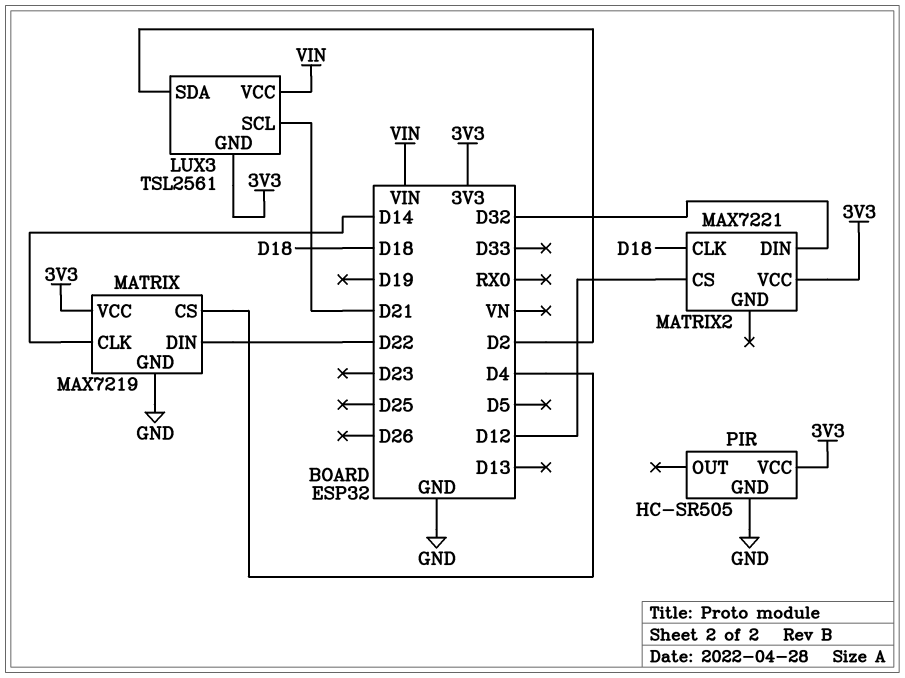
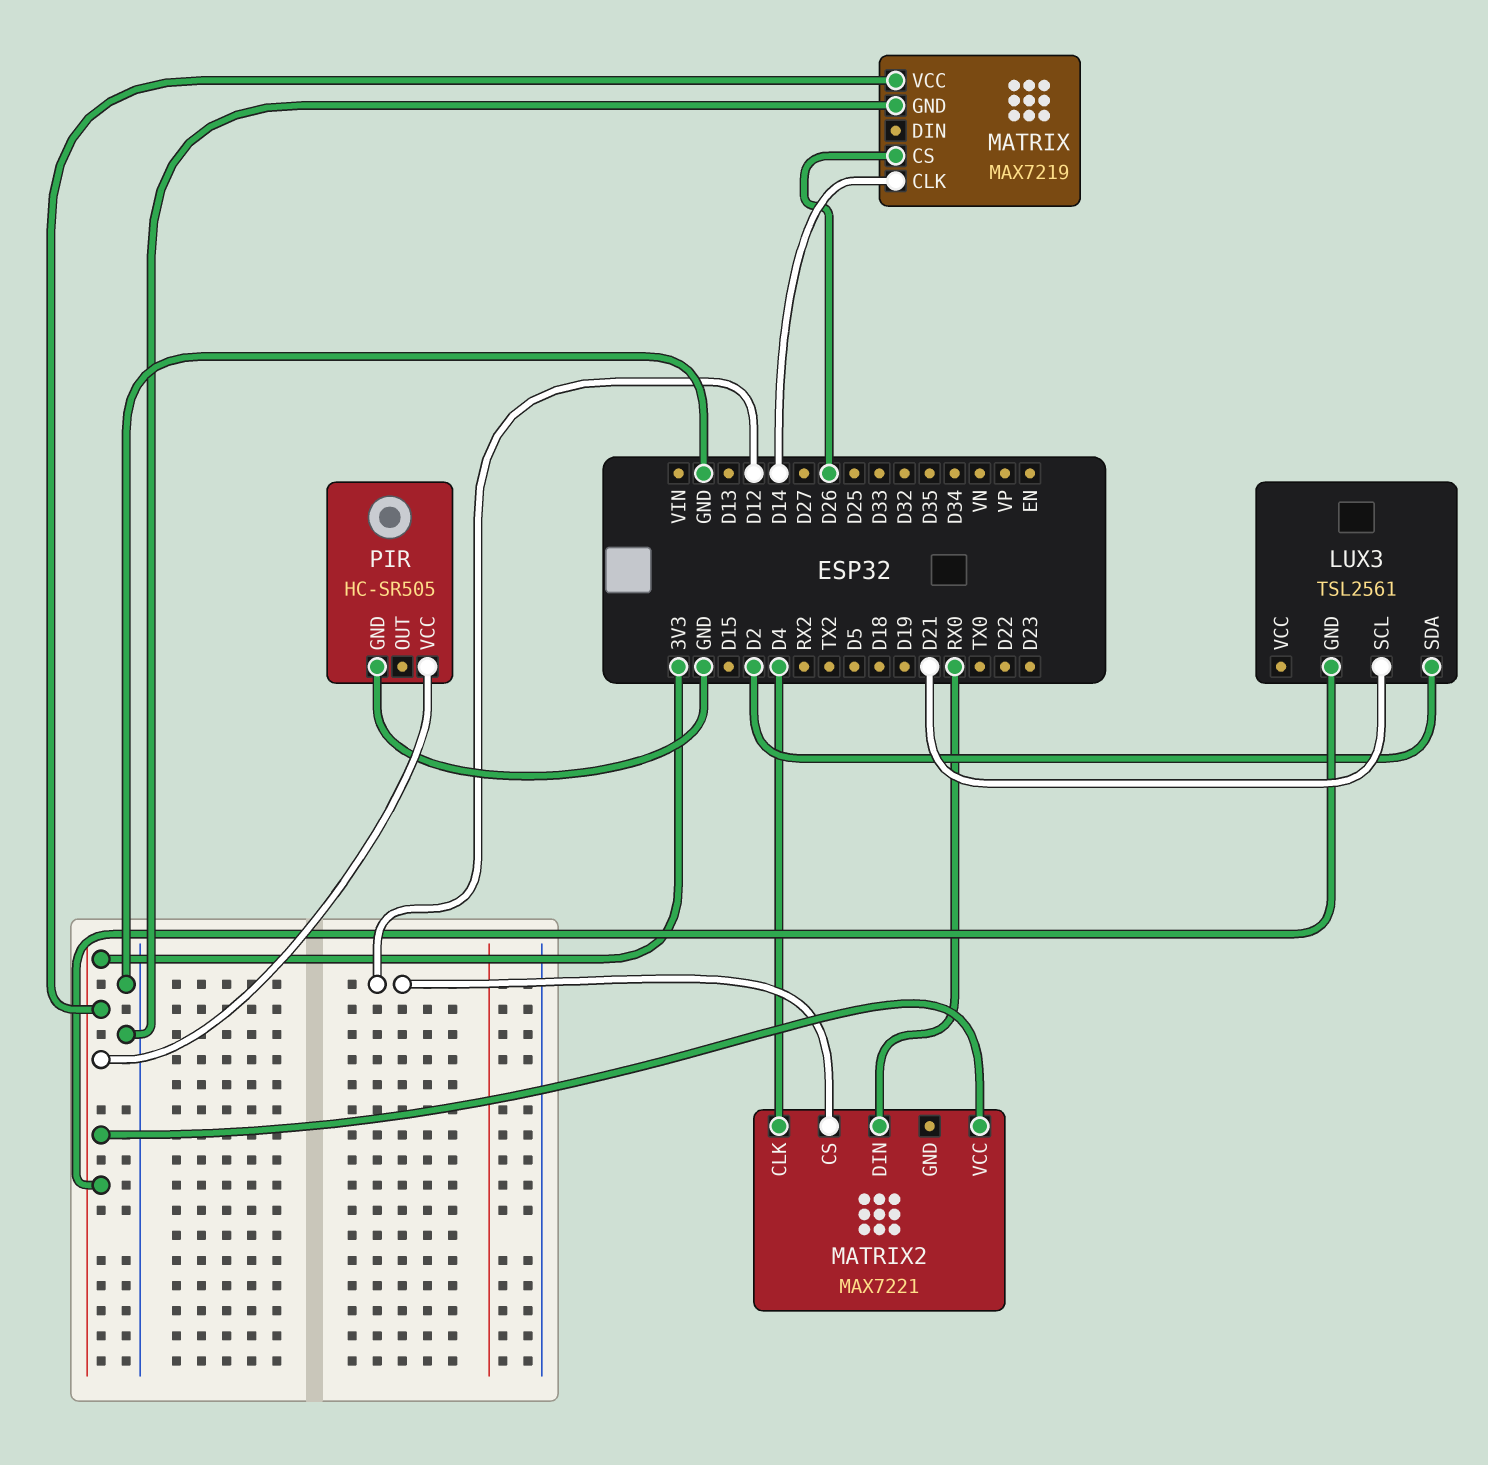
LUX3 pin VCC: VIN -> none
MATRIX pin CS: D4 -> D26
MATRIX pin DIN: D22 -> none
MATRIX2 pin CLK: D18 -> D4
MATRIX2 pin DIN: D32 -> RX0

